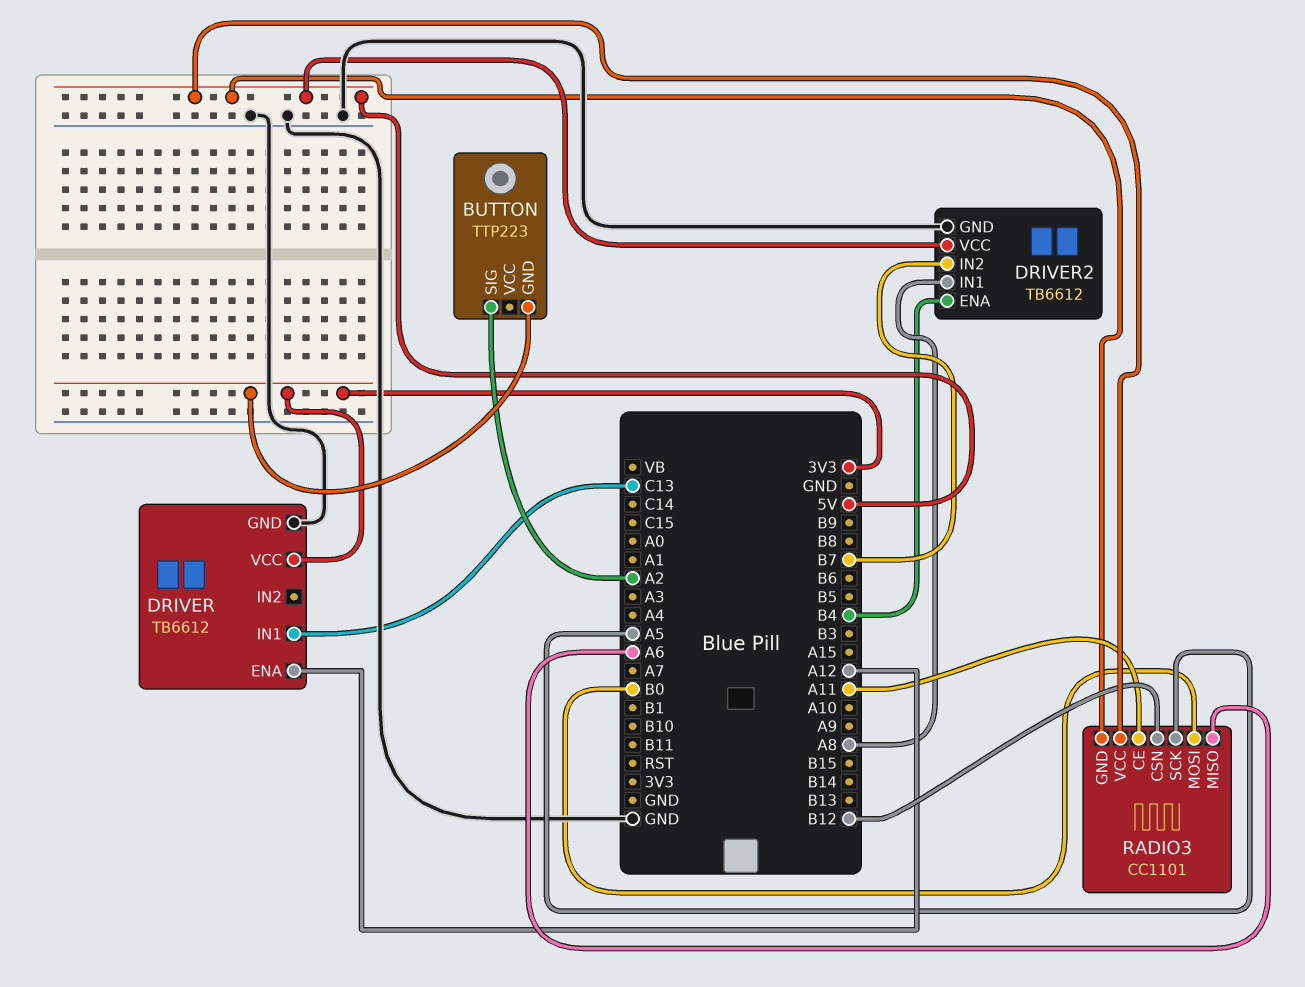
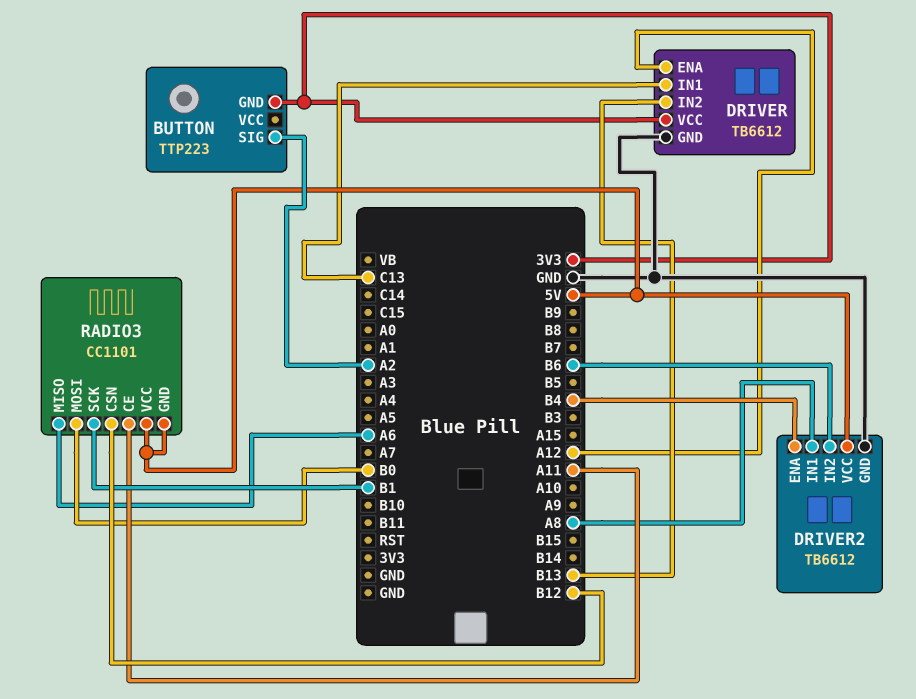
DRIVER pin IN2: none -> B13
DRIVER2 pin IN2: B7 -> B6
RADIO3 pin SCK: A5 -> B1

